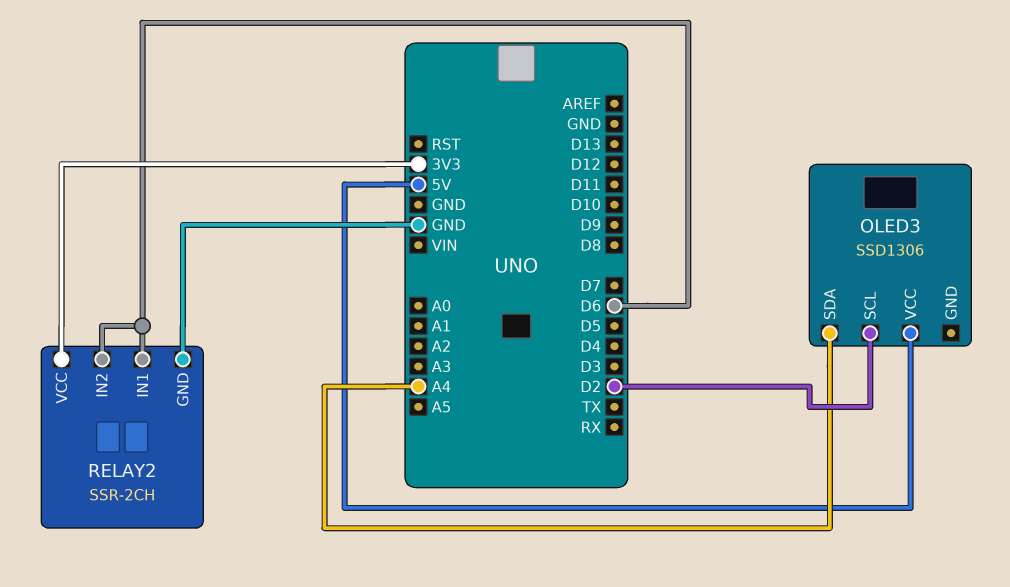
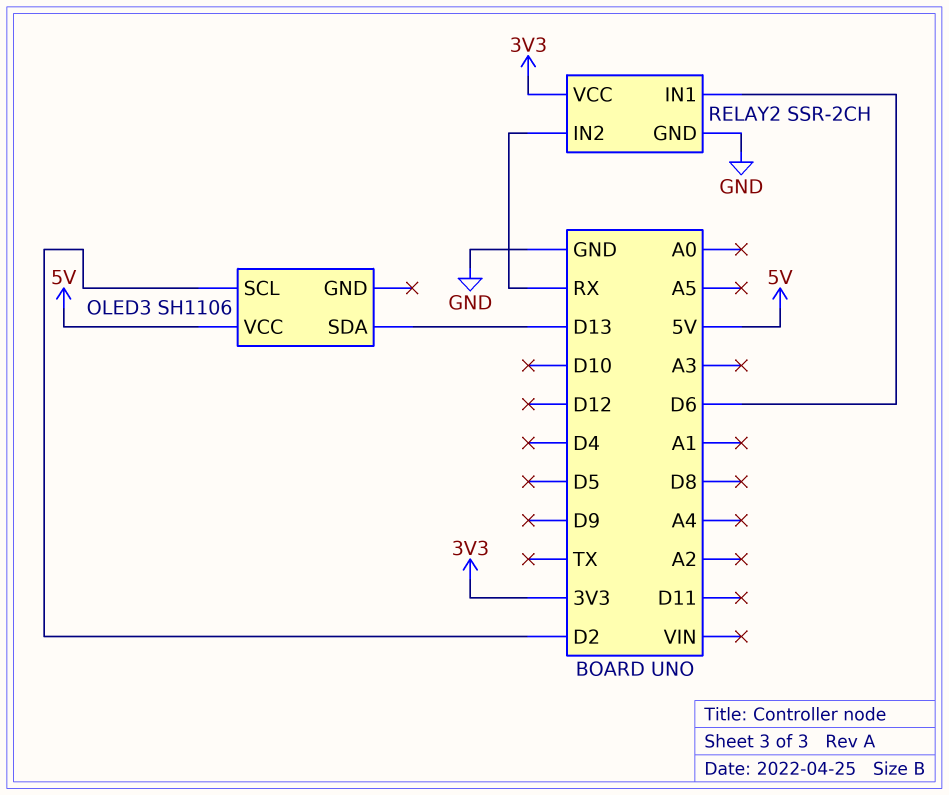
OLED3: SSD1306 -> SH1106
OLED3 pin SDA: A4 -> D13
RELAY2 pin IN2: D6 -> RX

